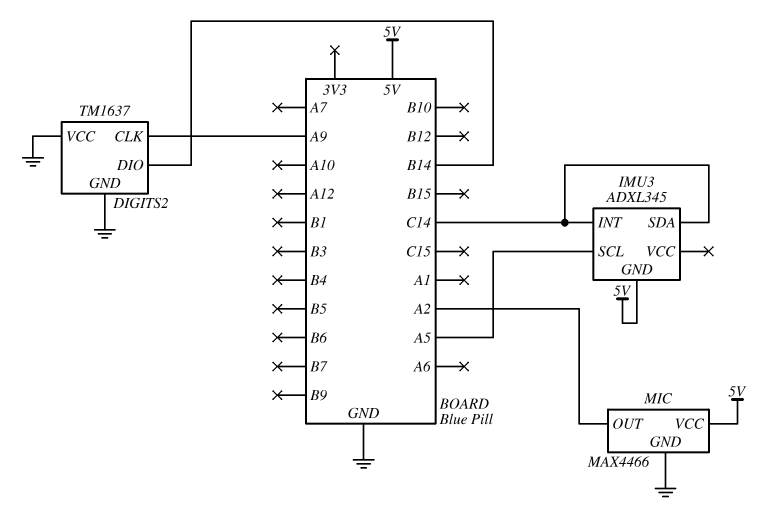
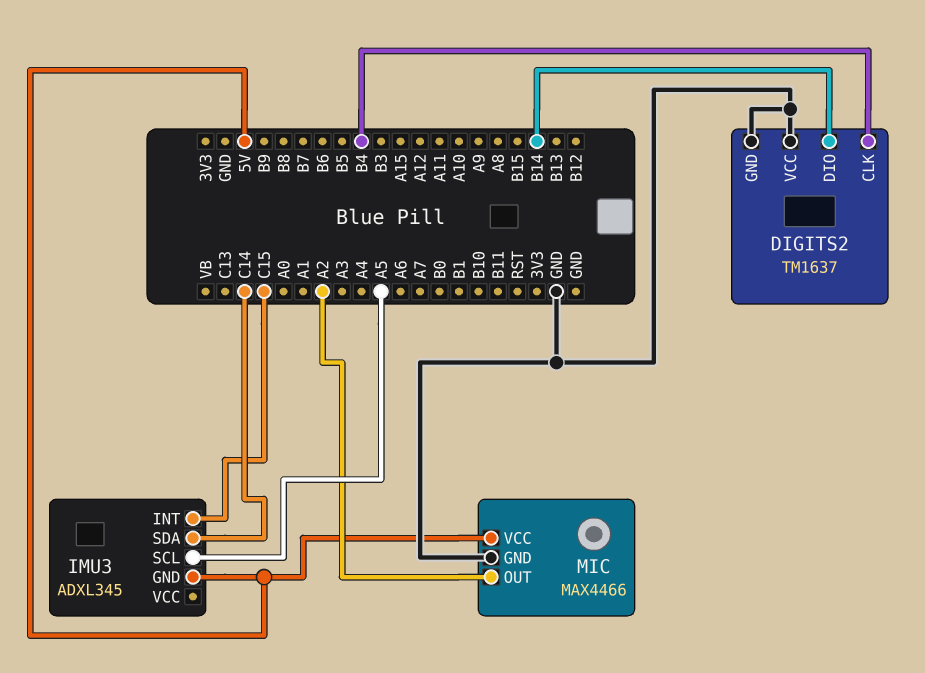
DIGITS2 pin CLK: A9 -> B4
IMU3 pin INT: C14 -> C15

